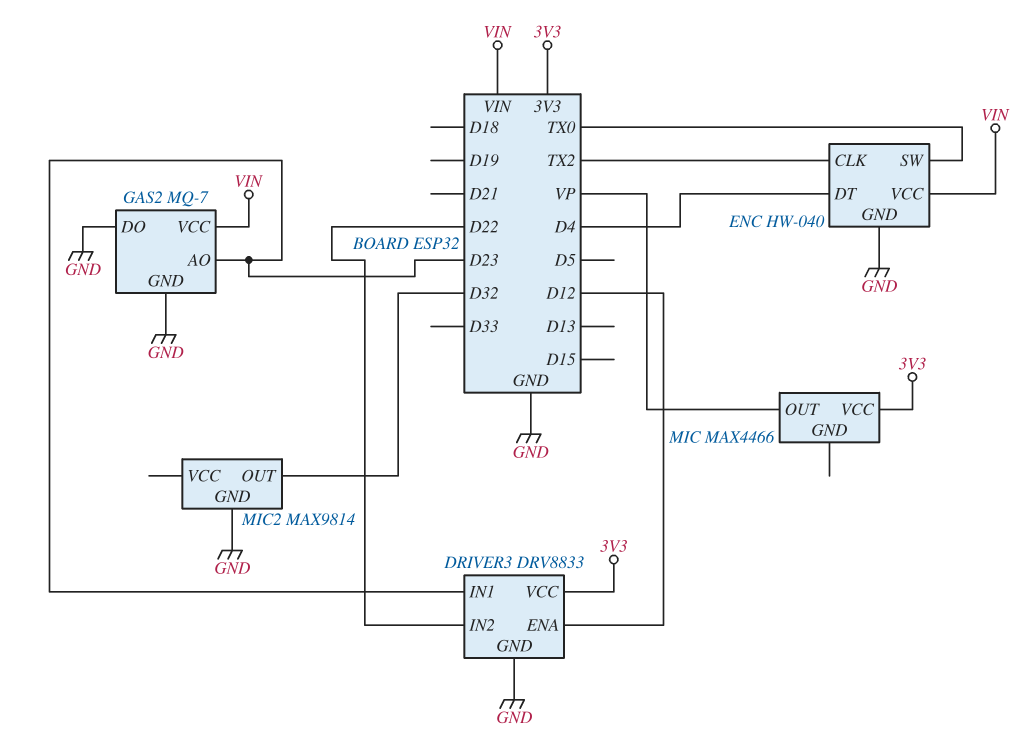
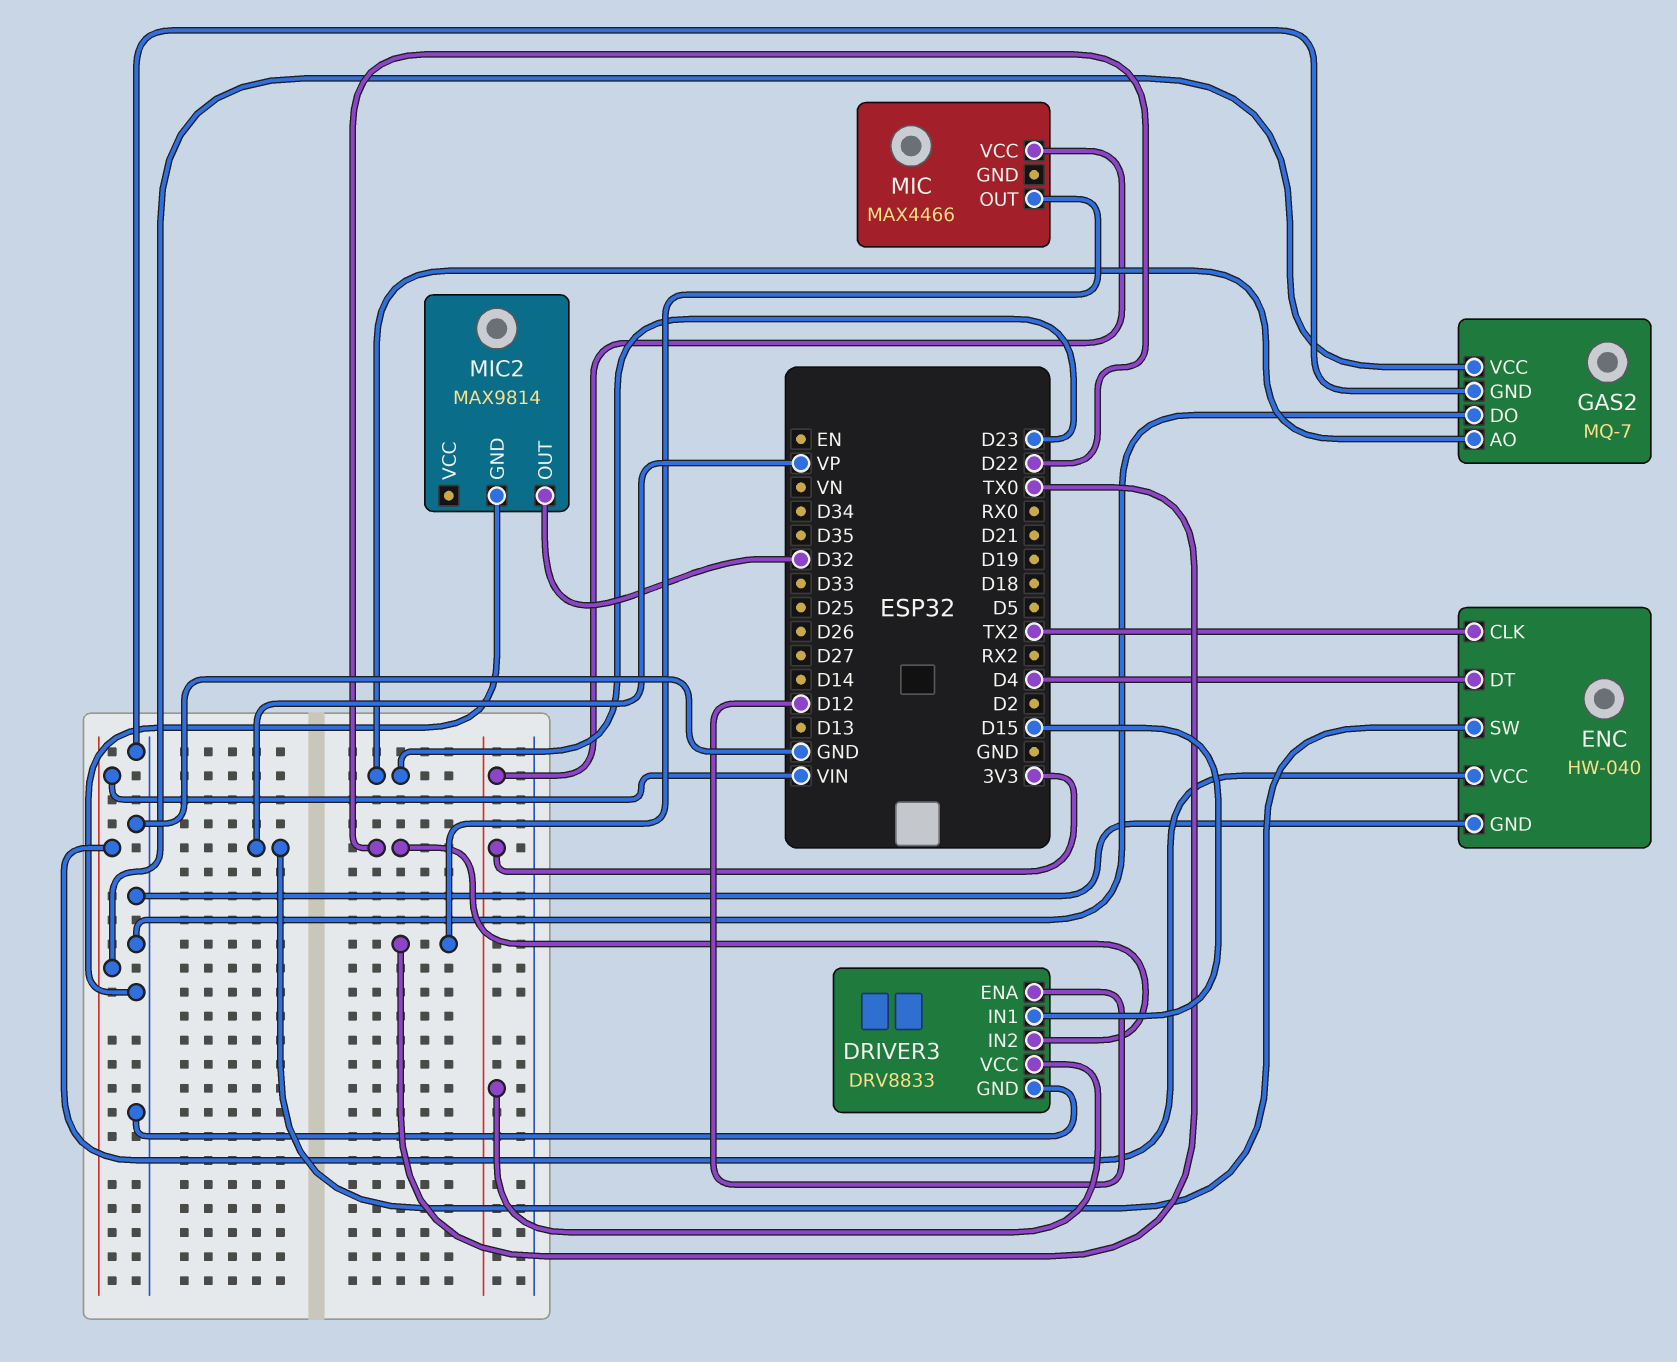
DRIVER3 pin IN1: D23 -> D15
ENC pin SW: TX0 -> VP
MIC pin OUT: VP -> TX0

